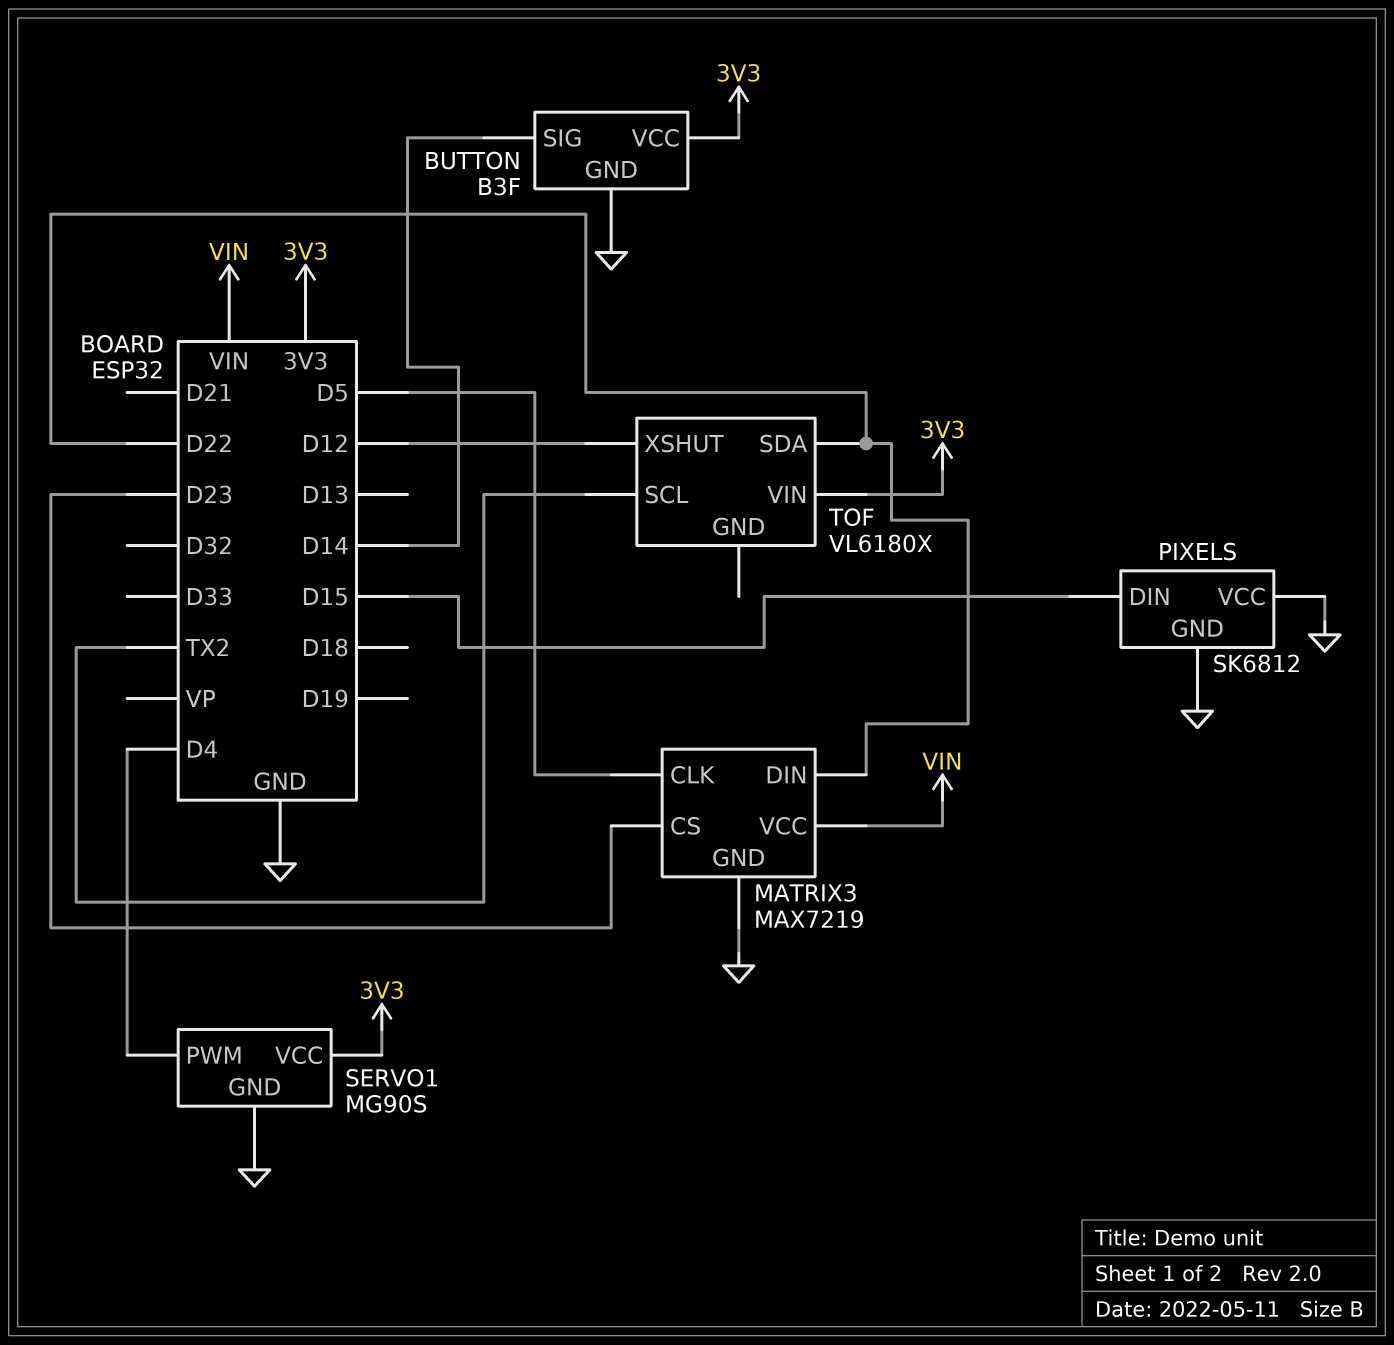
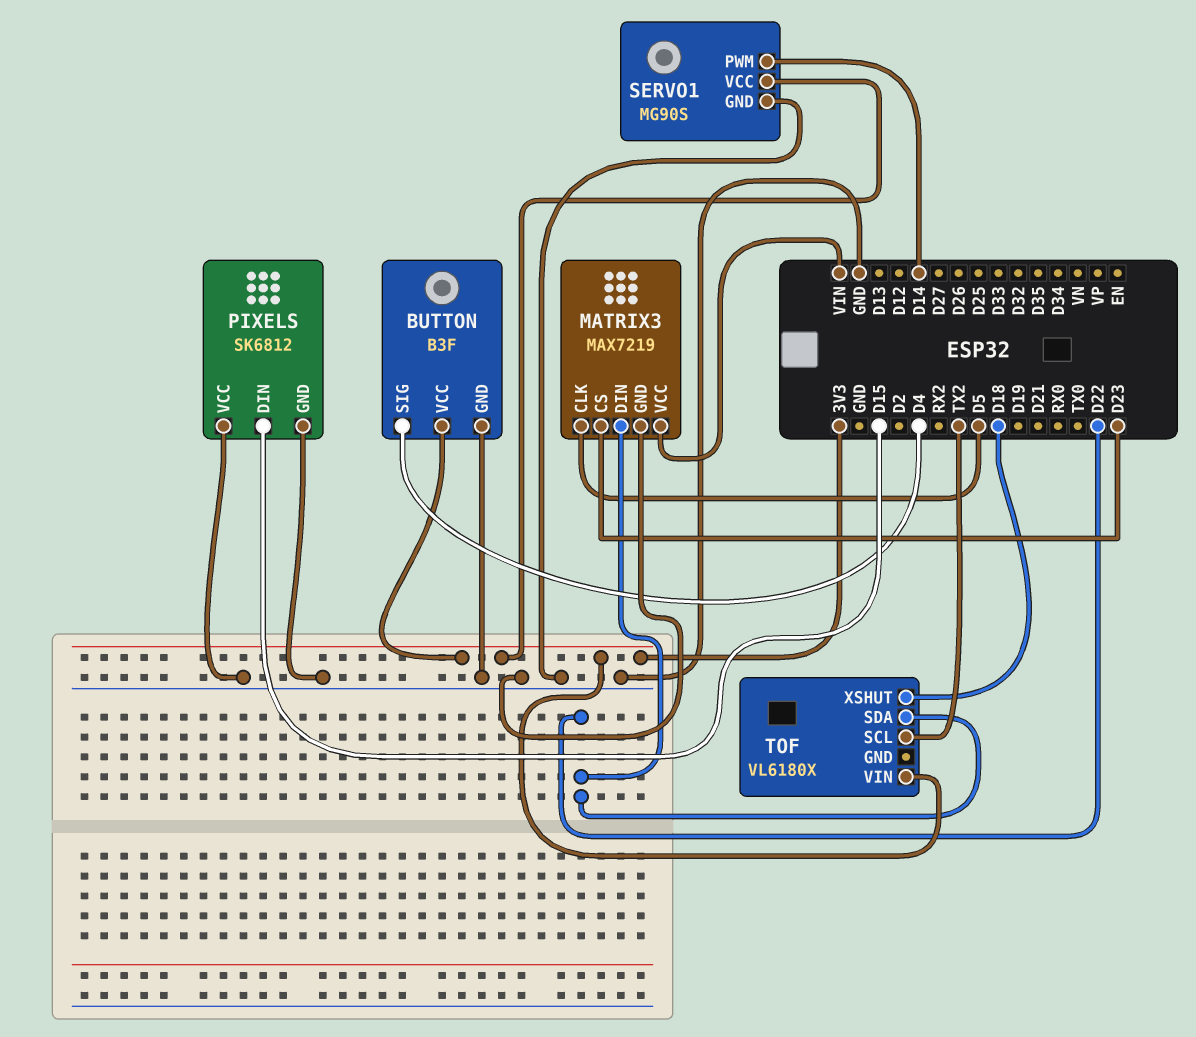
BUTTON pin SIG: D14 -> D4
SERVO1 pin PWM: D4 -> D14
TOF pin XSHUT: D12 -> D18

